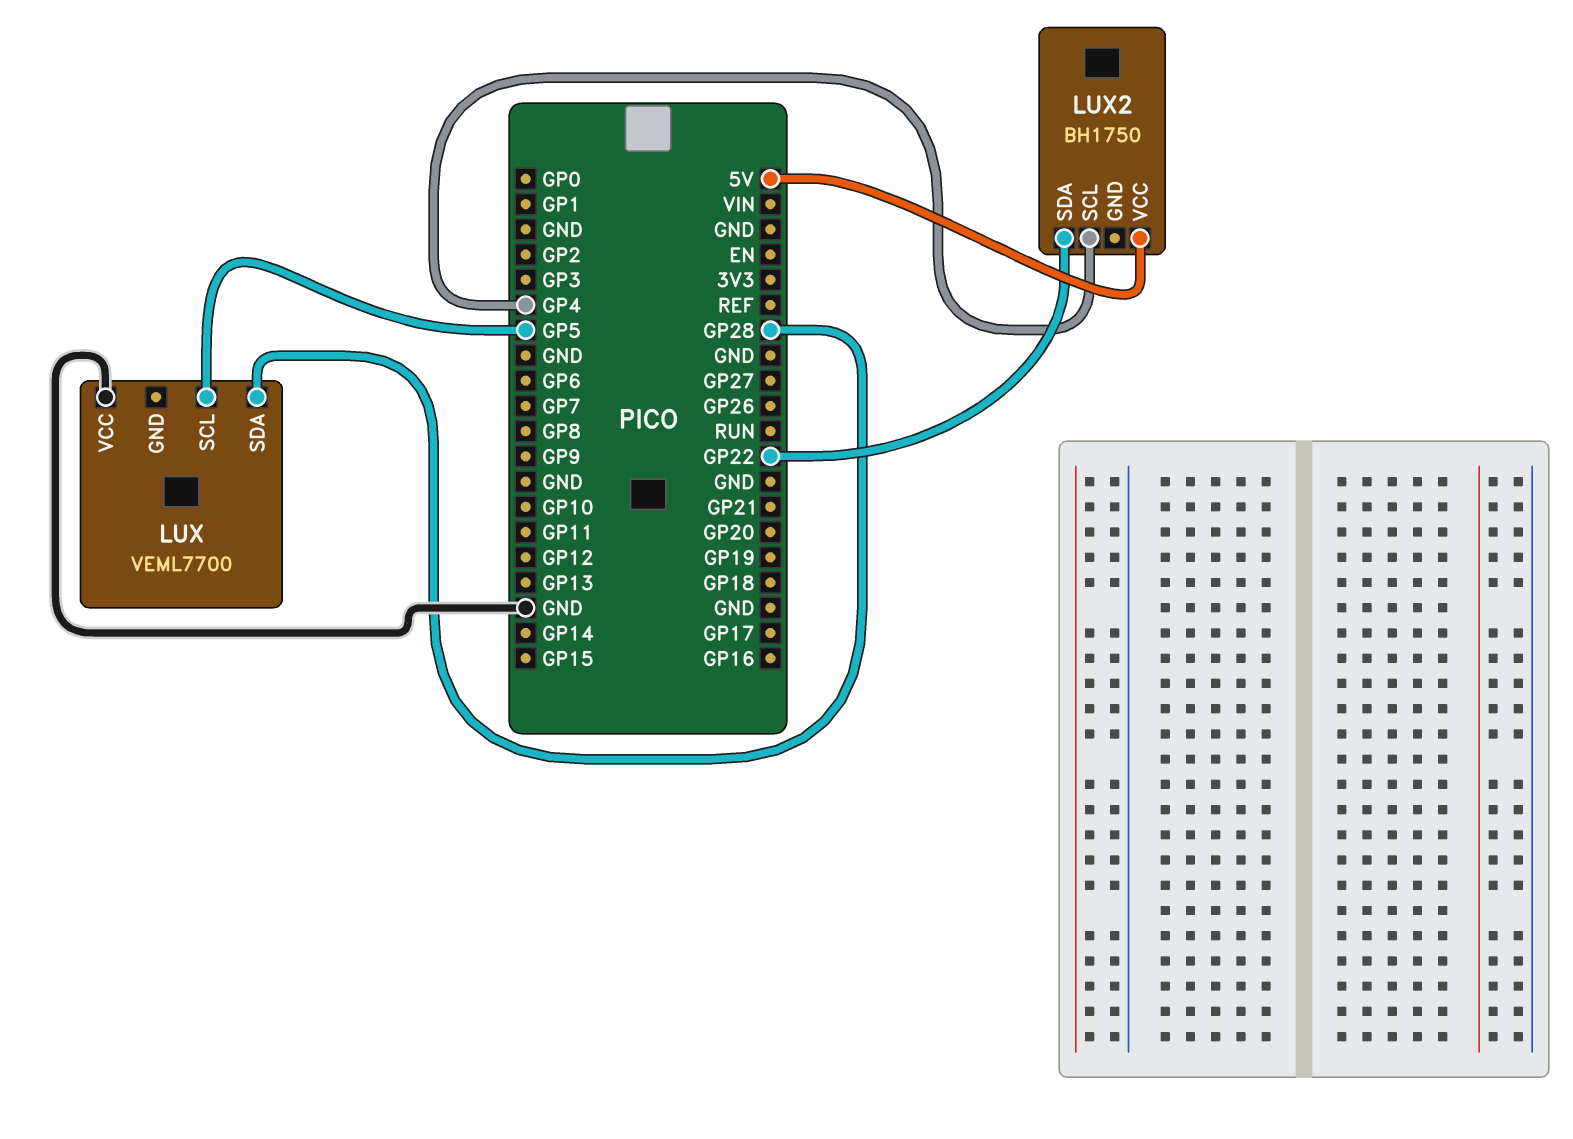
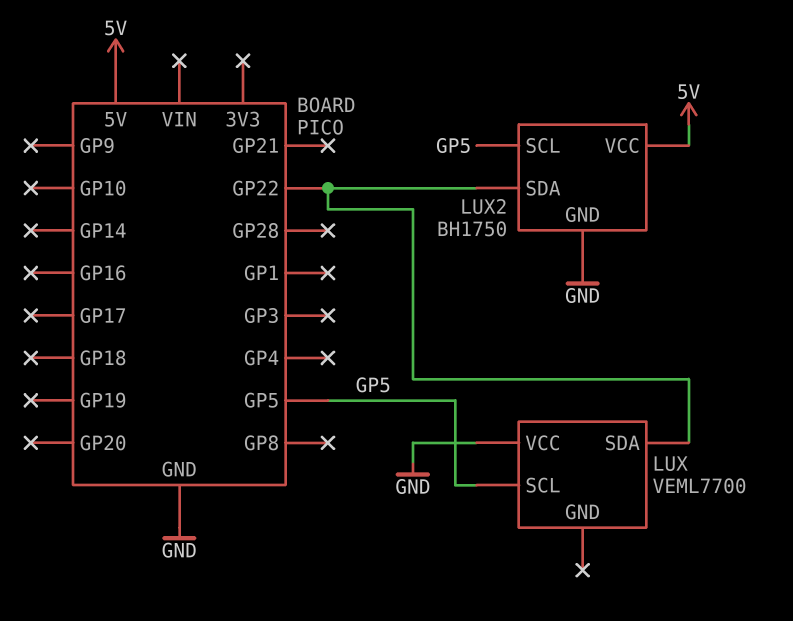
LUX pin SDA: GP28 -> GP22
LUX2 pin GND: none -> GND
LUX2 pin SCL: GP4 -> GP5

